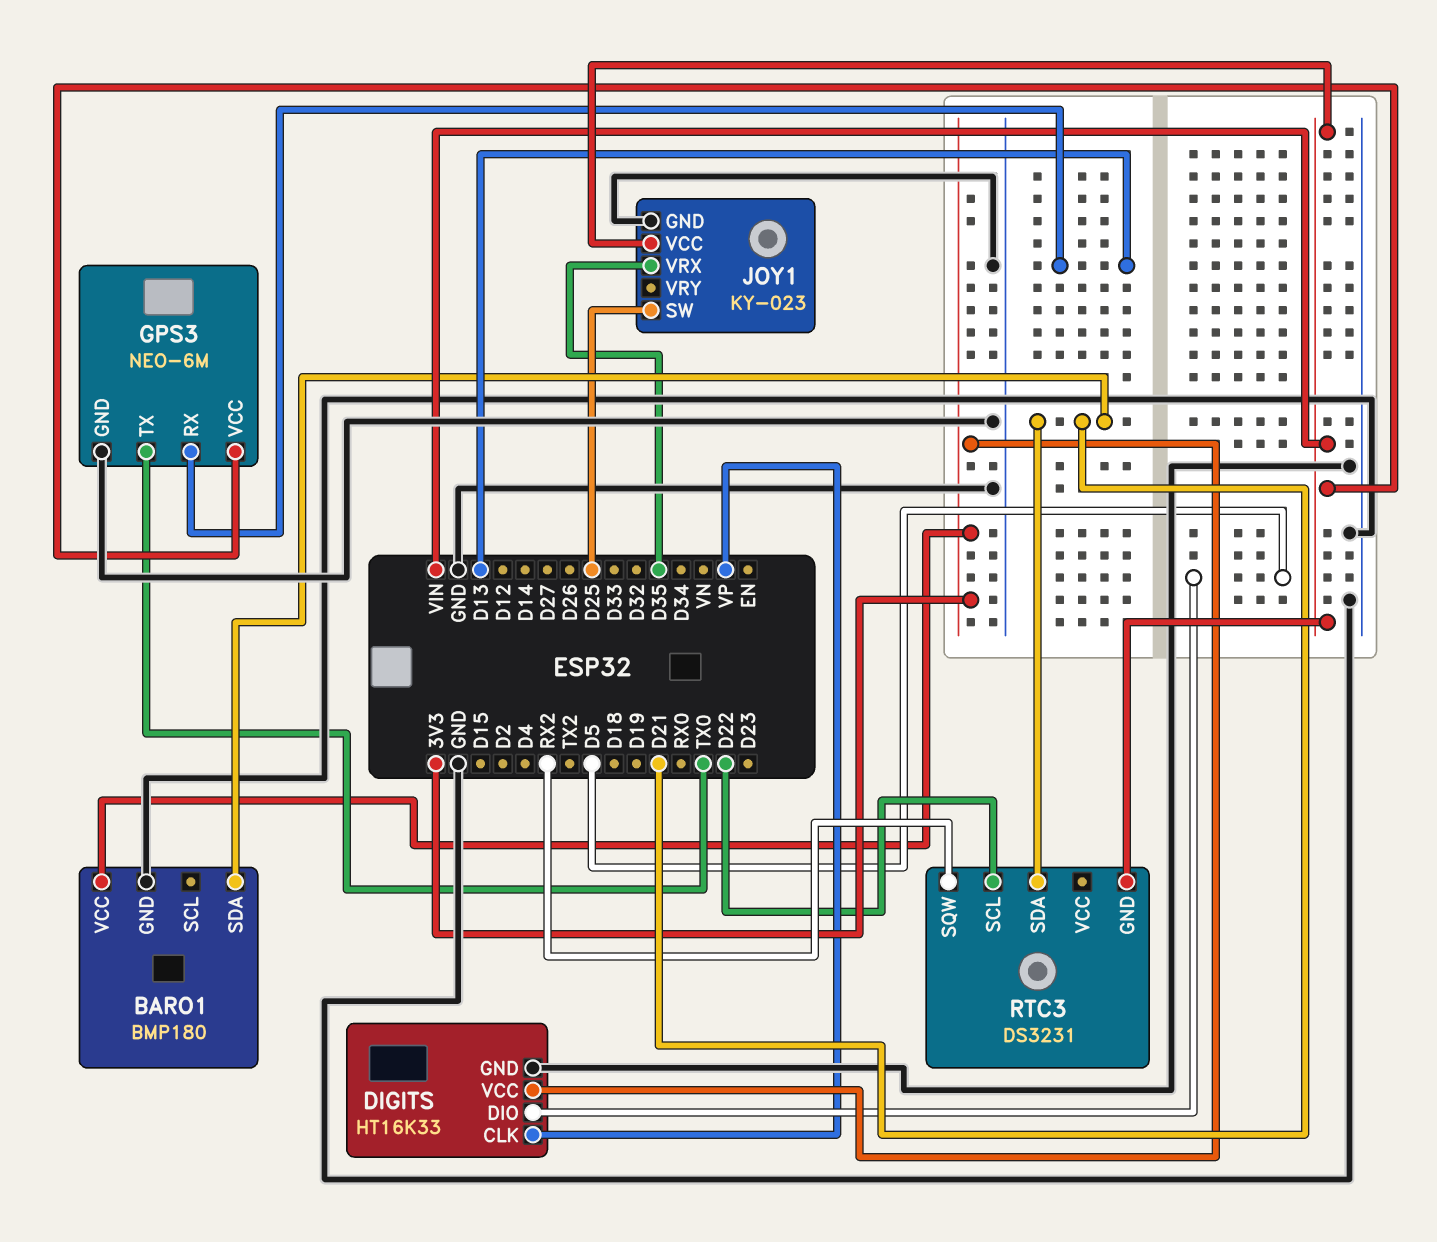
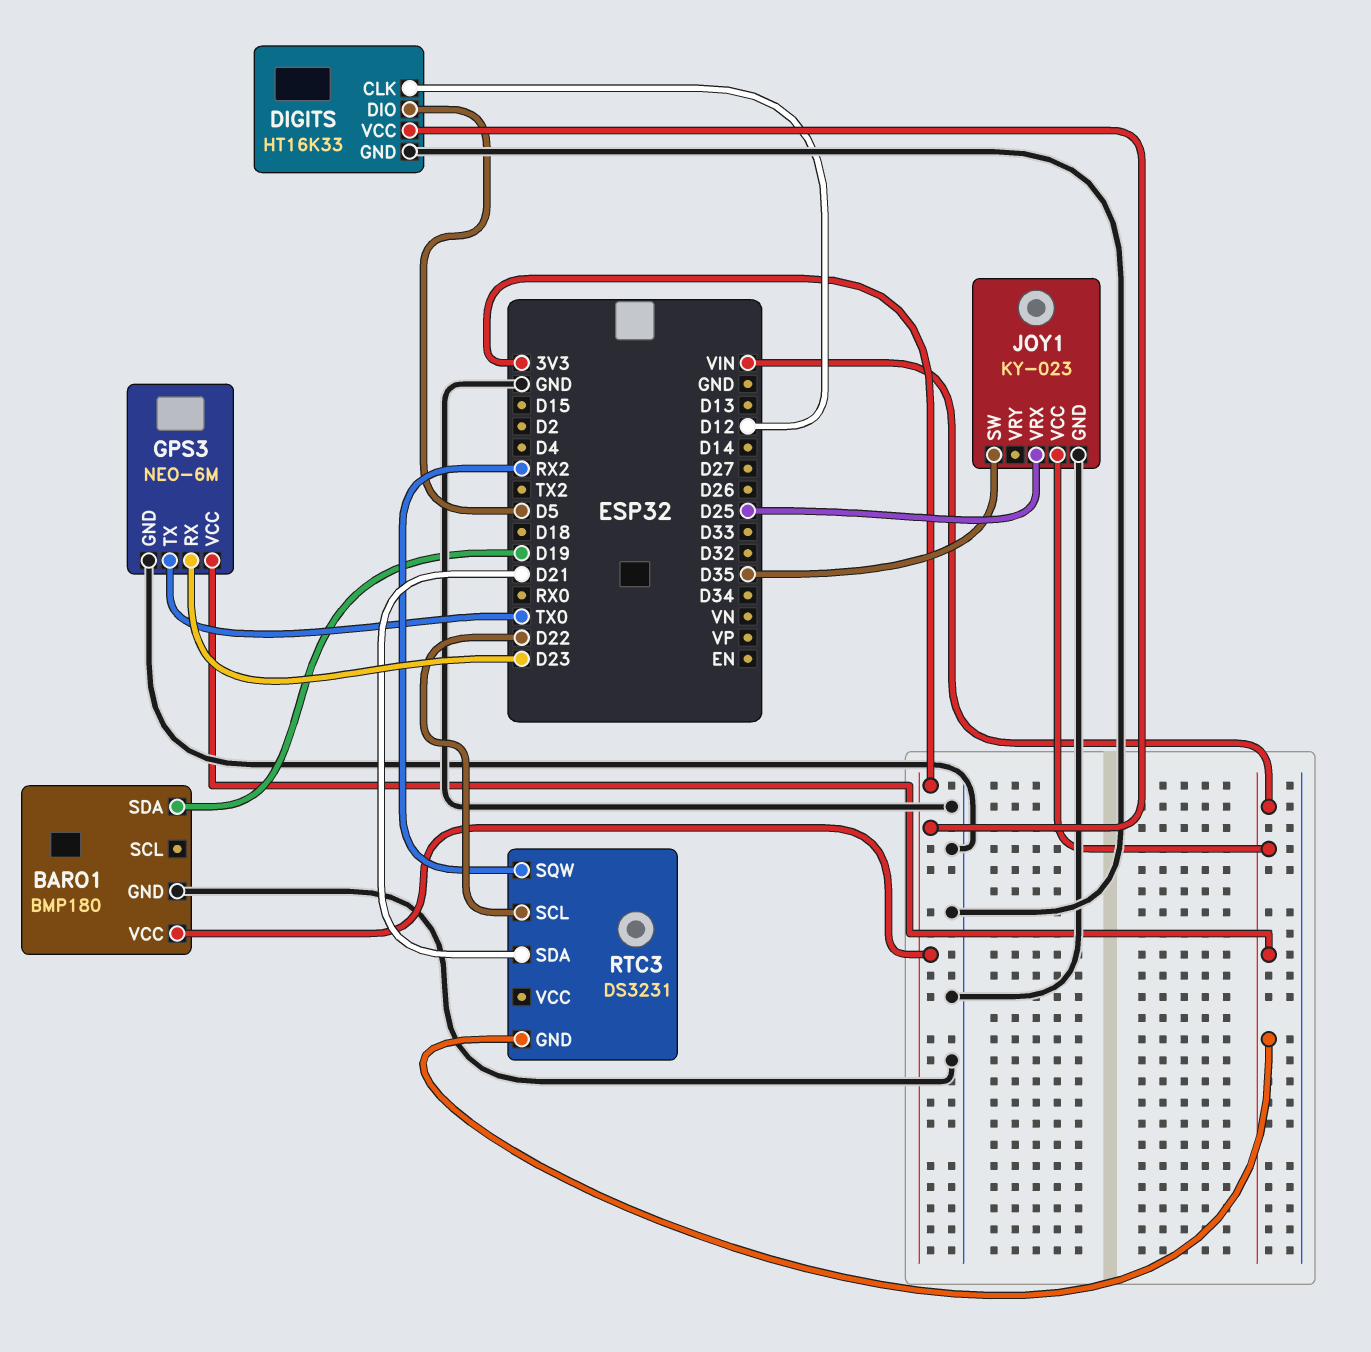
BARO1 pin SDA: D21 -> D19
DIGITS pin CLK: VP -> D12
GPS3 pin RX: D13 -> D23
JOY1 pin SW: D25 -> D35
JOY1 pin VRX: D35 -> D25

